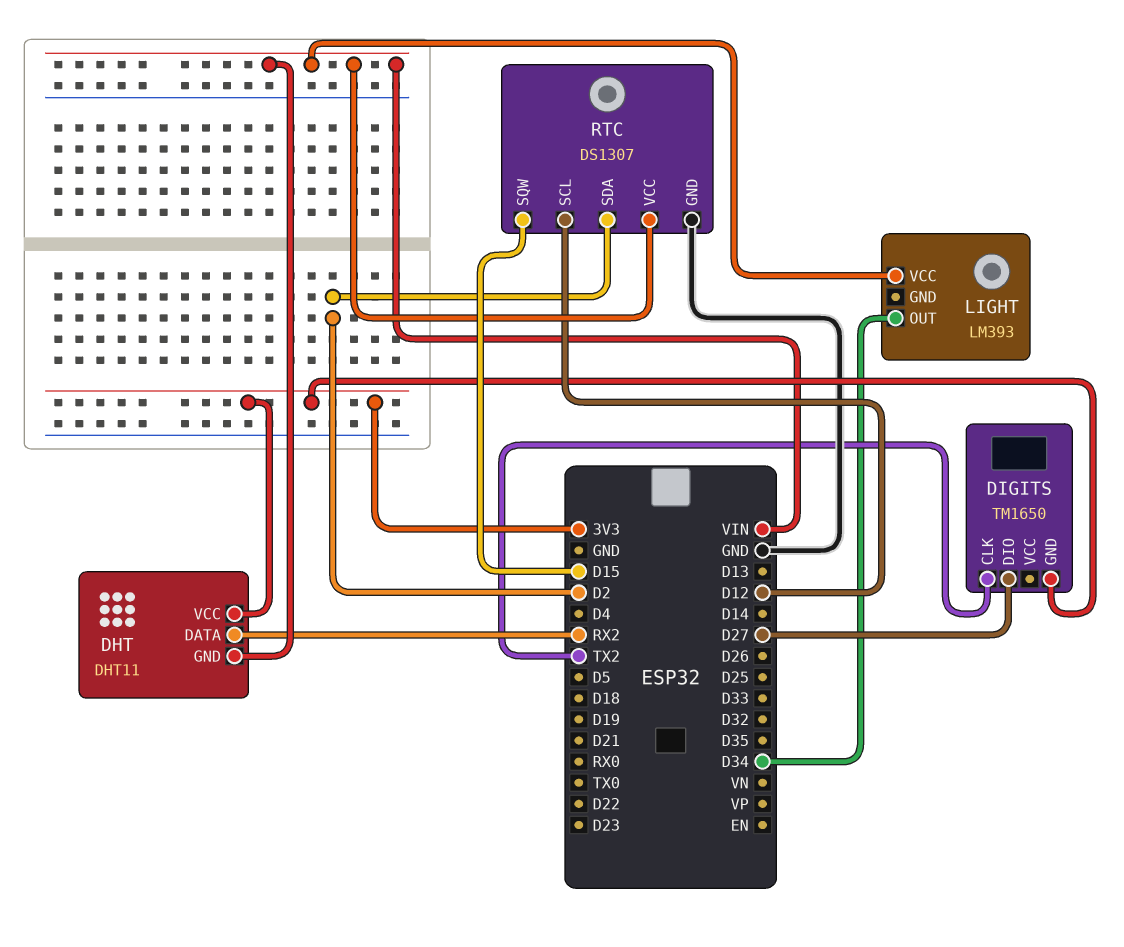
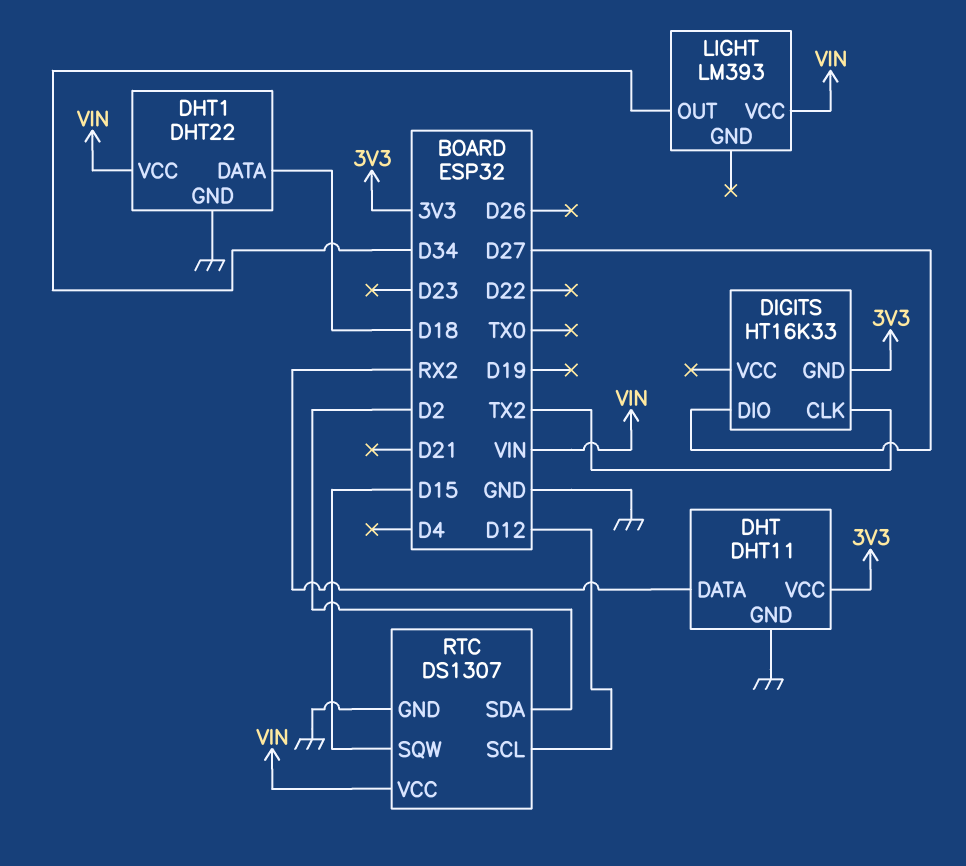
DHT pin GND: VIN -> GND
DHT1: none -> DHT22
DHT1 pin DATA: none -> D18
DHT1 pin GND: none -> GND
DHT1 pin VCC: none -> VIN
DIGITS: TM1650 -> HT16K33

